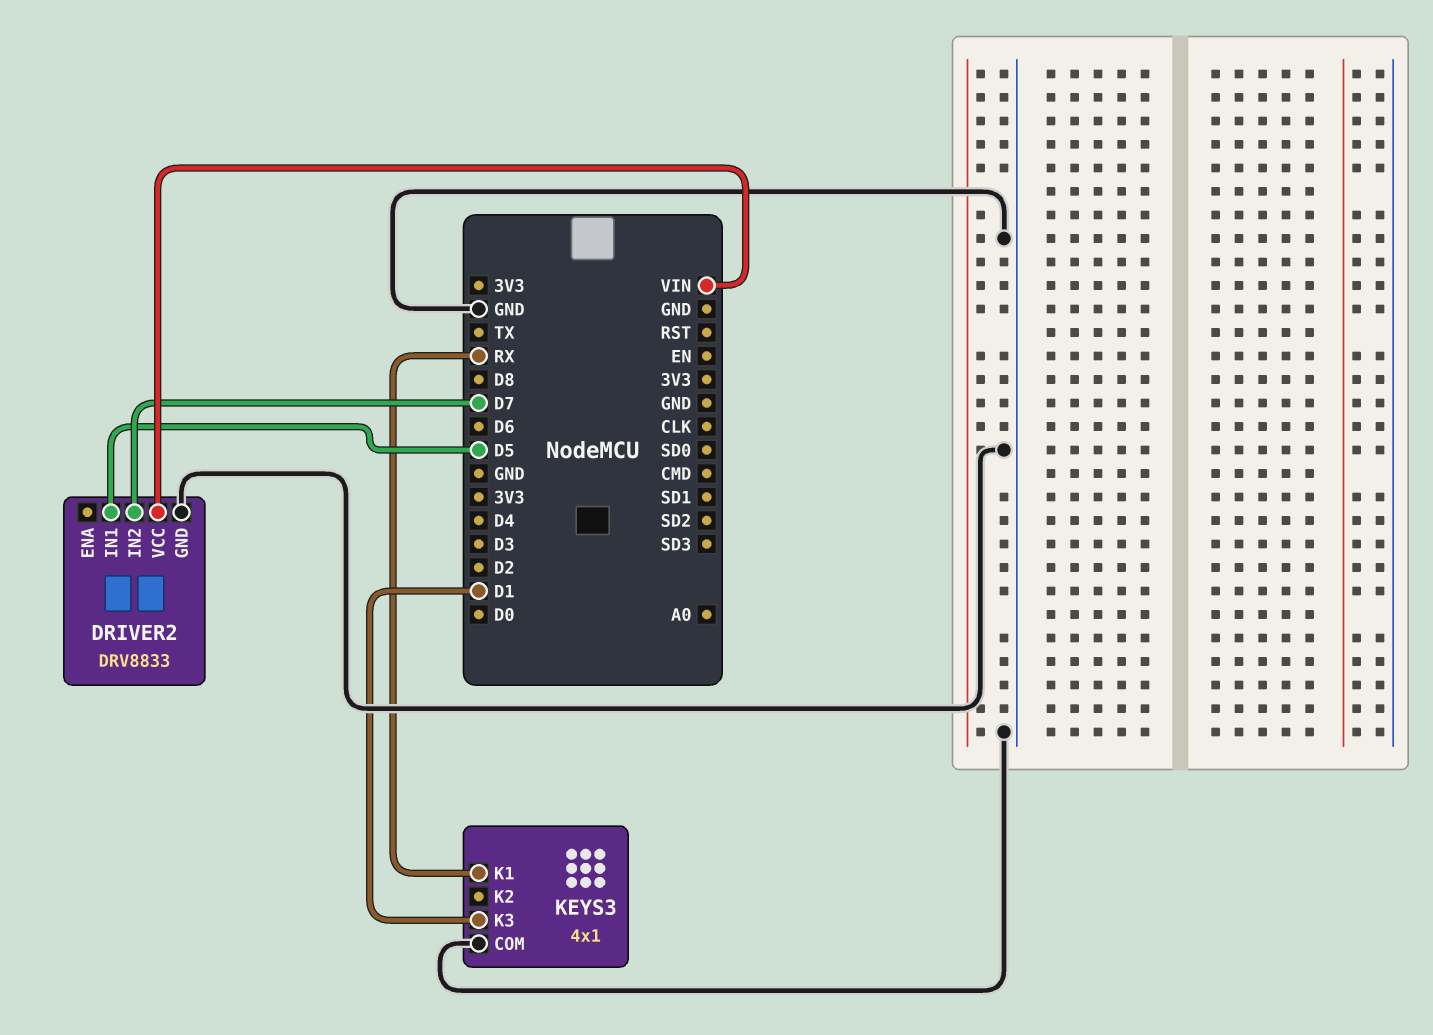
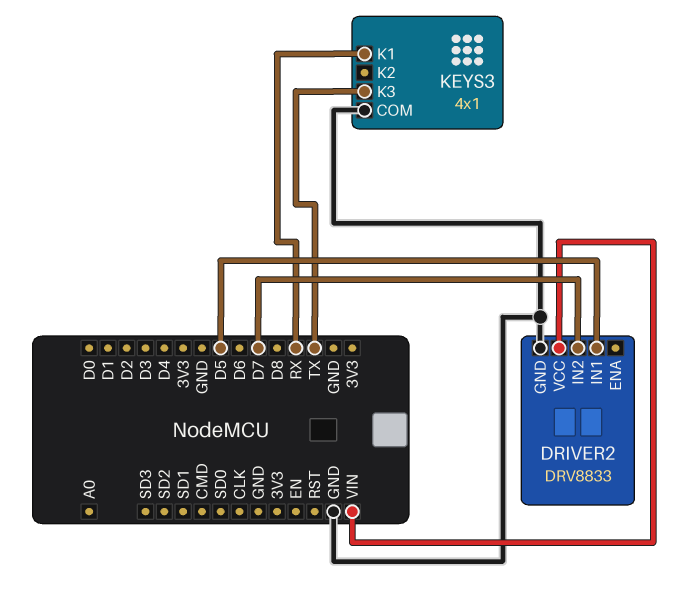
KEYS3 pin K3: D1 -> TX

